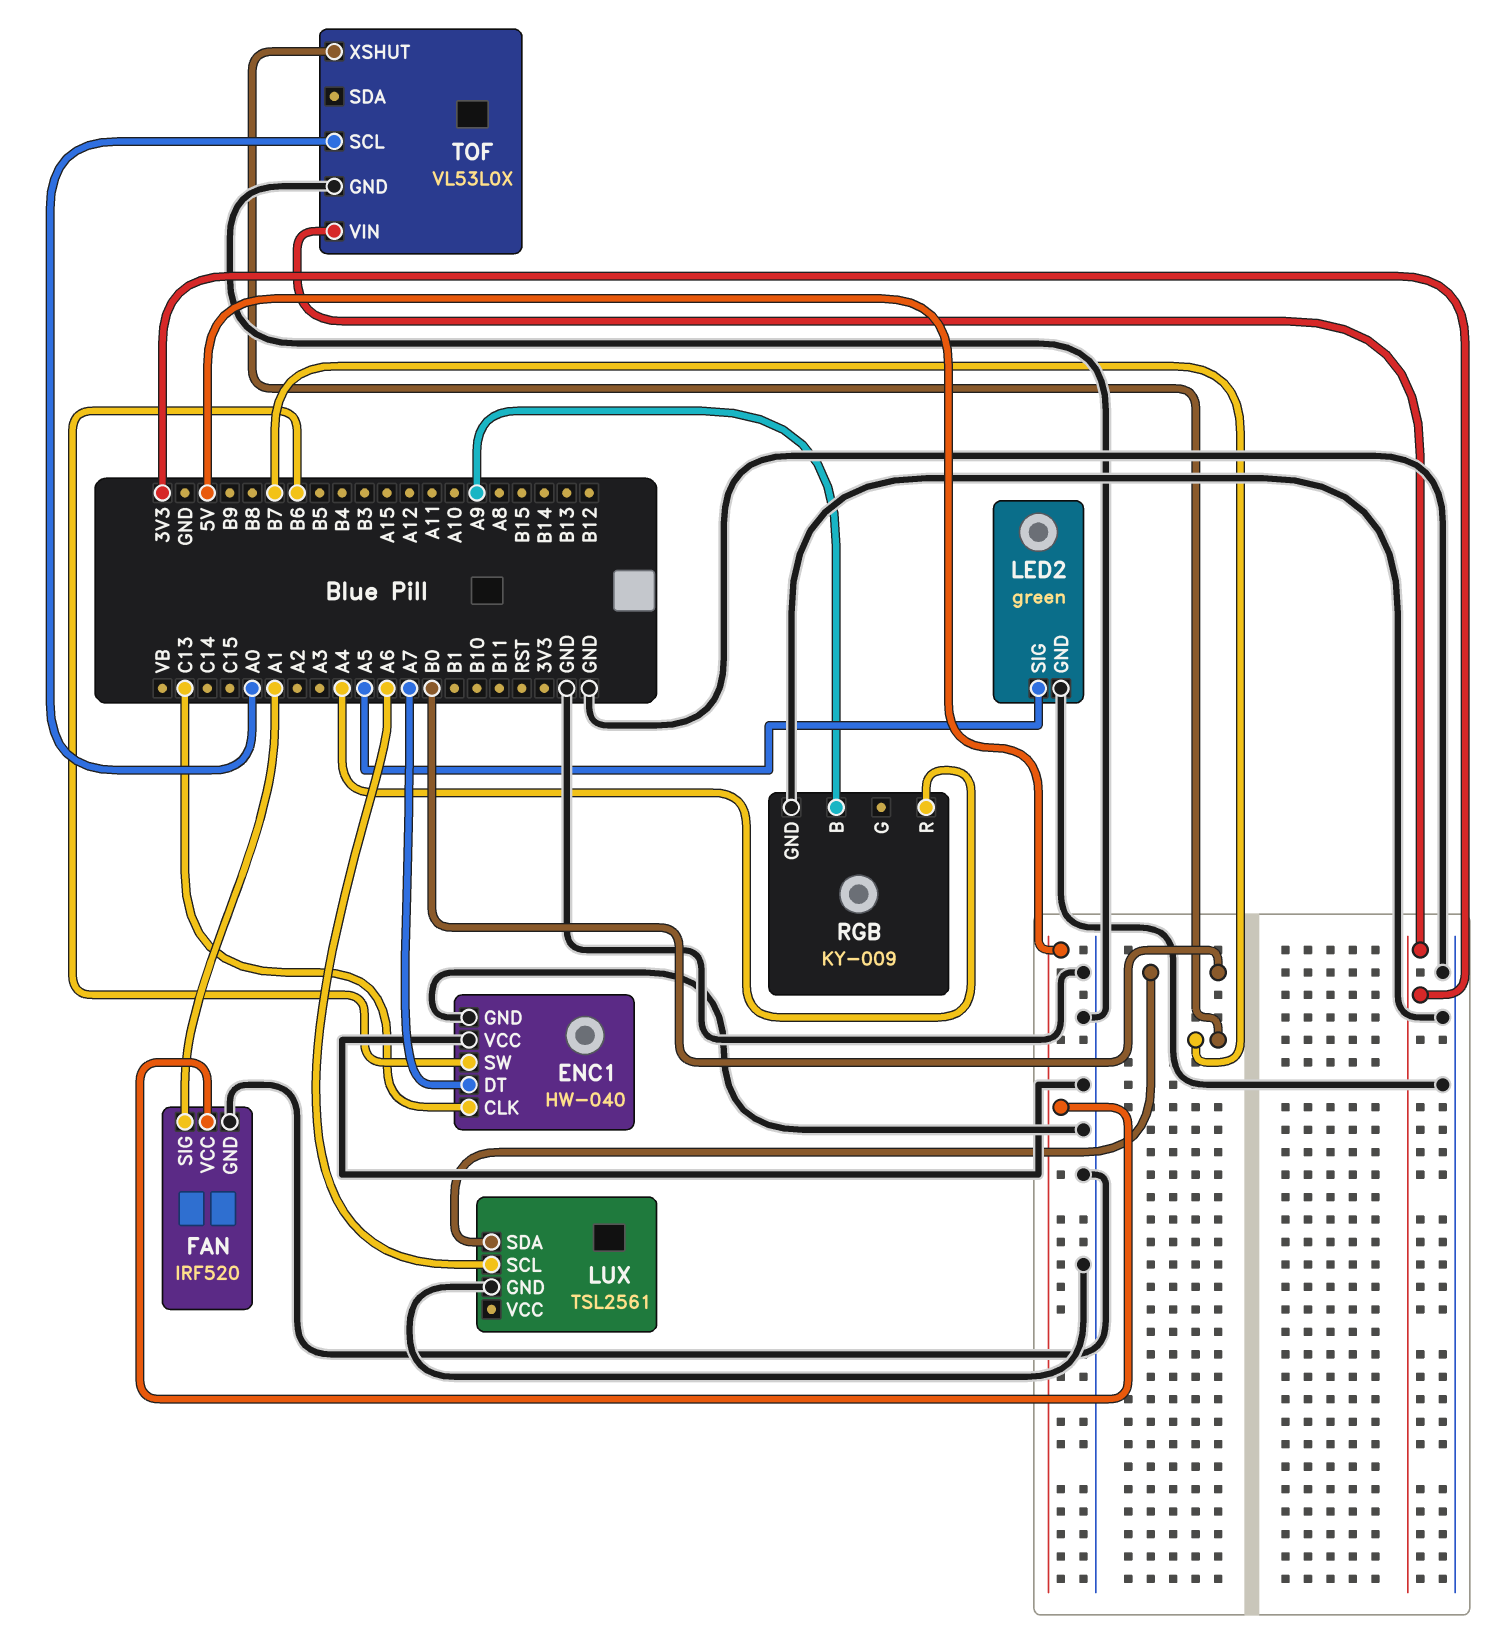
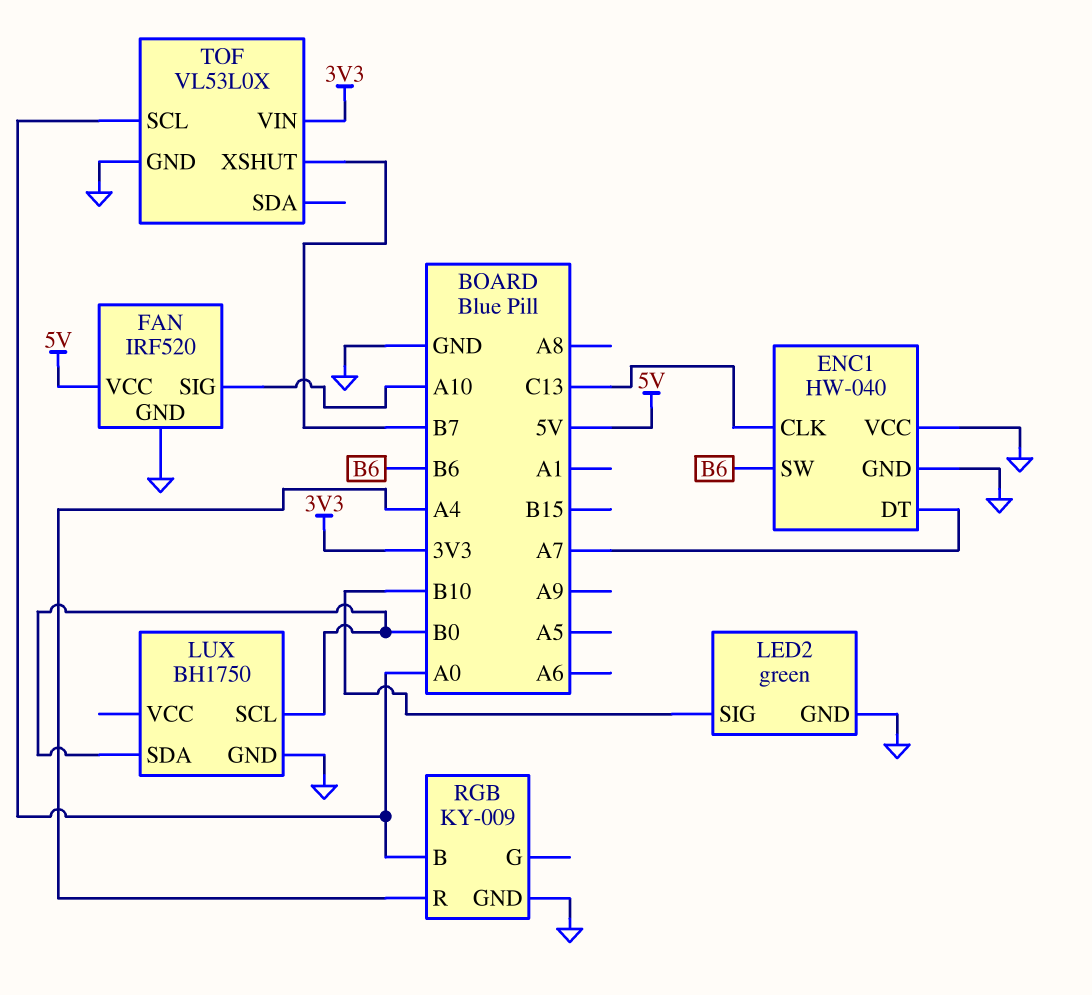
FAN pin SIG: A1 -> A10
LED2 pin SIG: A5 -> B10
LUX: TSL2561 -> BH1750
LUX pin SCL: A6 -> B0
RGB pin B: A9 -> A0

